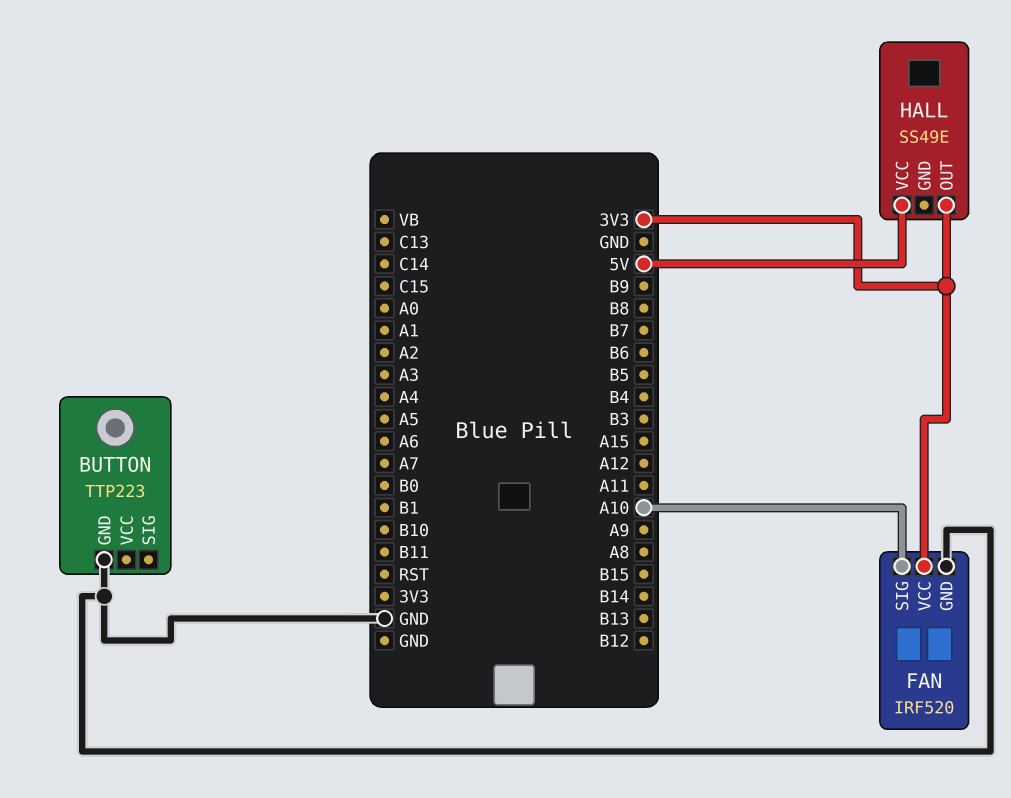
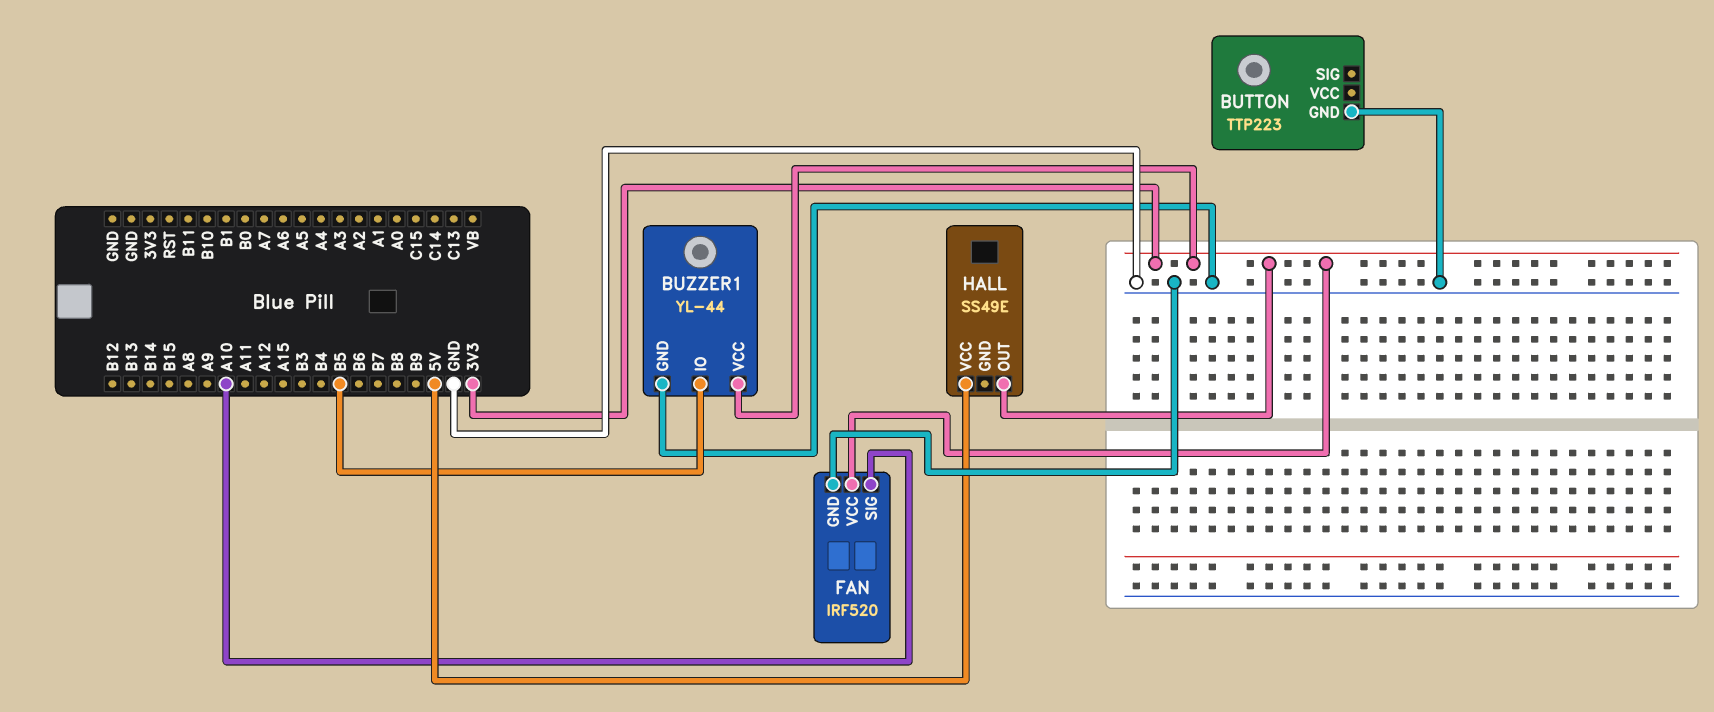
BUZZER1: none -> YL-44
BUZZER1 pin GND: none -> GND
BUZZER1 pin IO: none -> B5
BUZZER1 pin VCC: none -> 3V3

